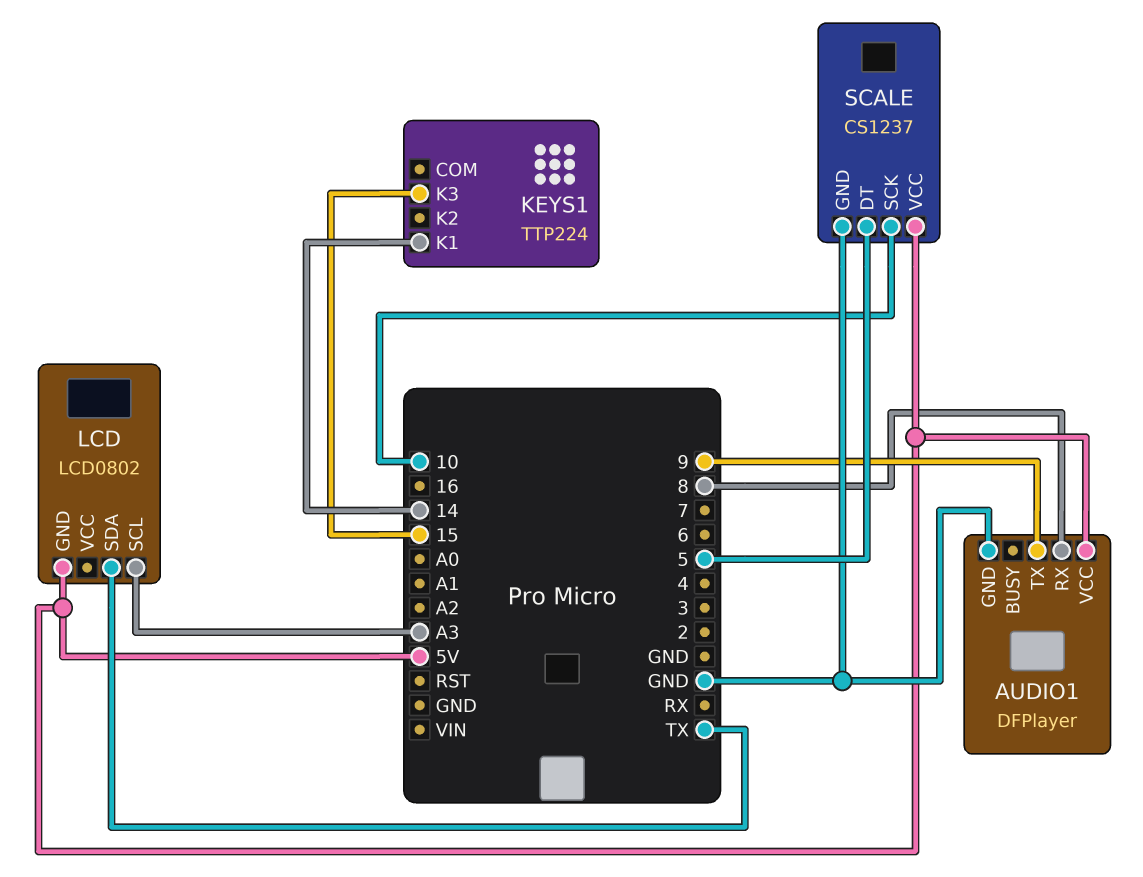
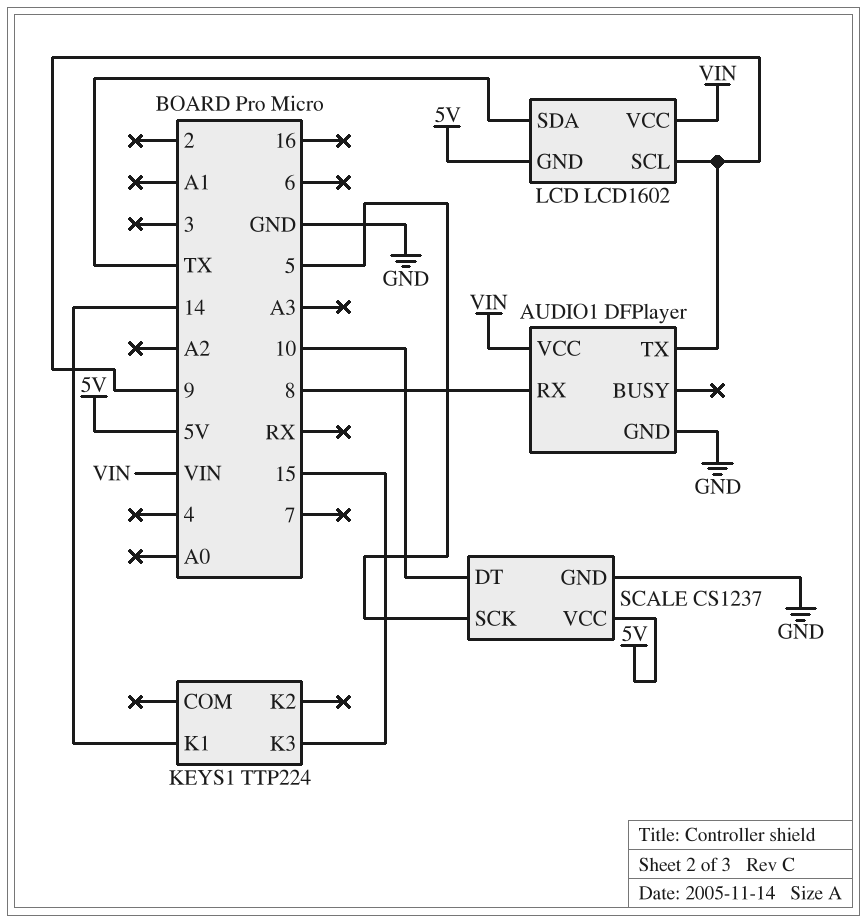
AUDIO1 pin VCC: 5V -> VIN
LCD: LCD0802 -> LCD1602
LCD pin SCL: A3 -> 9
LCD pin VCC: none -> VIN
SCALE pin DT: 5 -> 10
SCALE pin SCK: 10 -> 5

